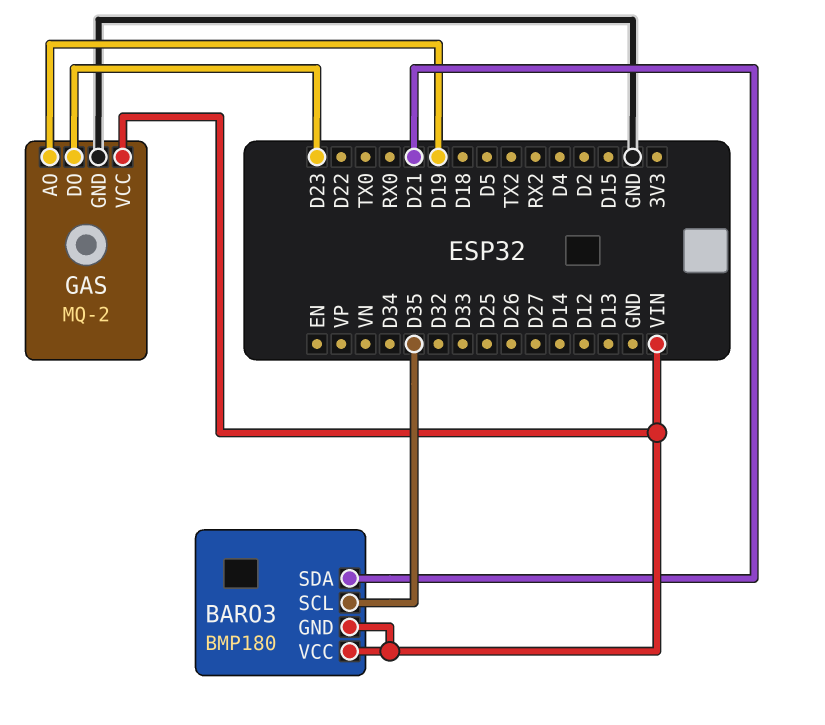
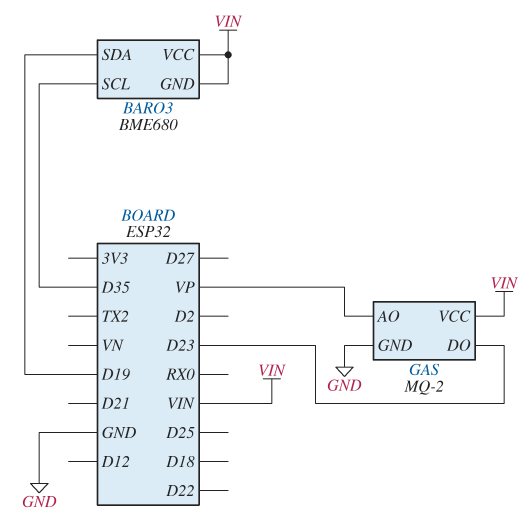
BARO3: BMP180 -> BME680
BARO3 pin SDA: D21 -> D19
GAS pin AO: D19 -> VP

